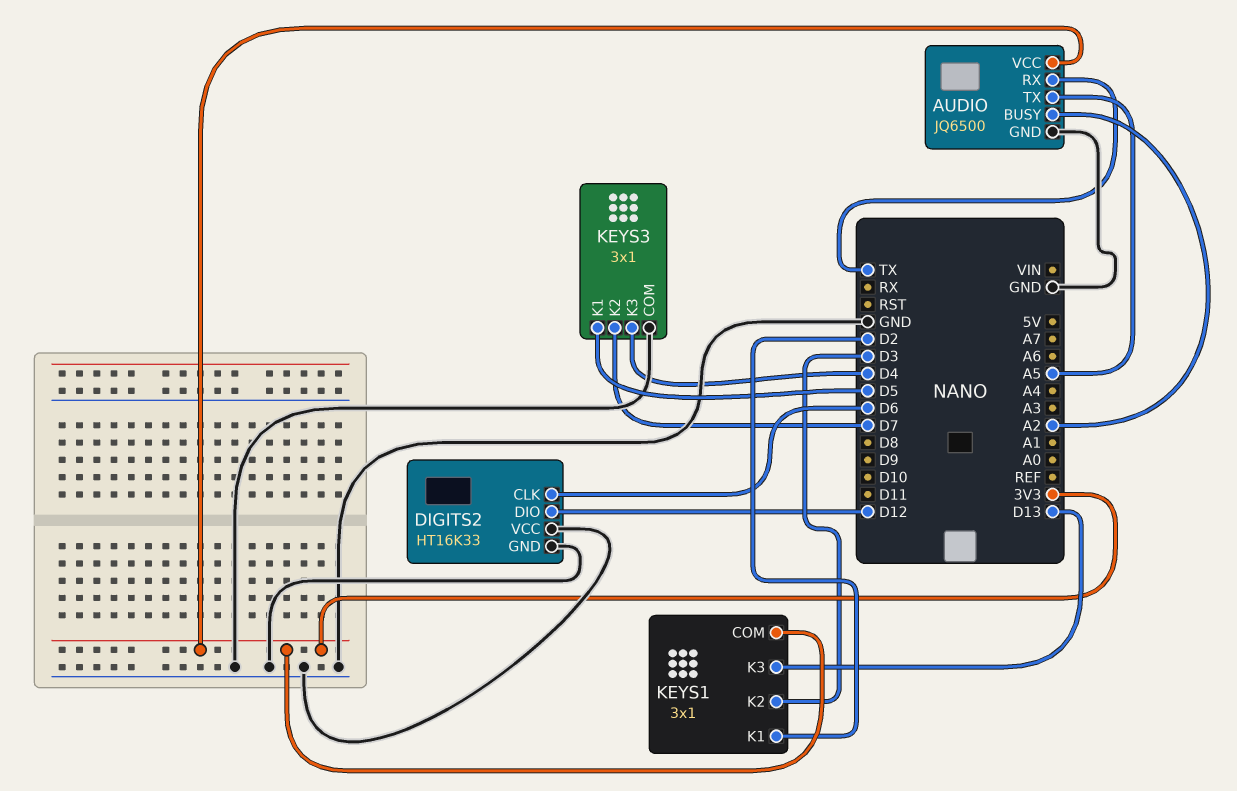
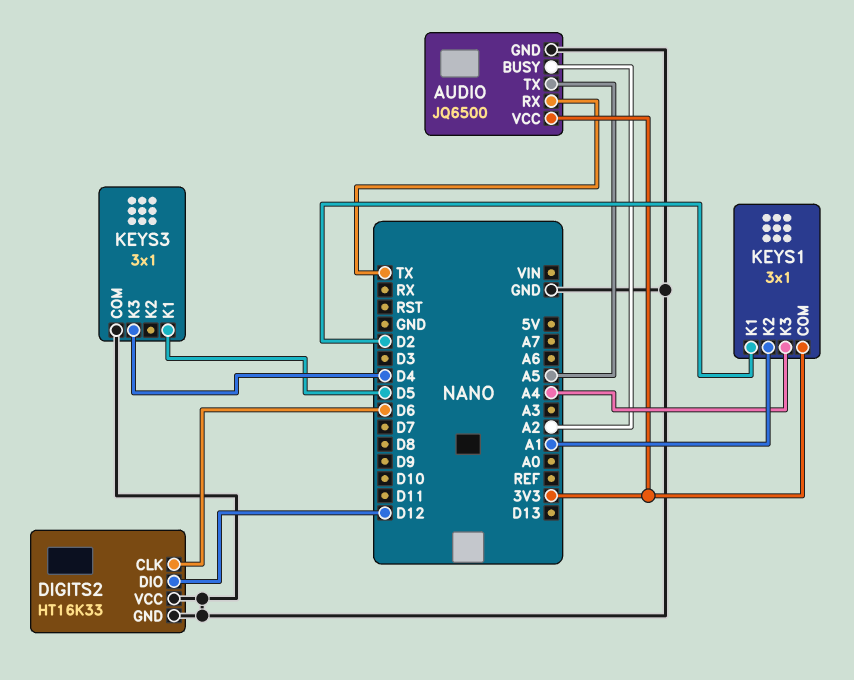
KEYS1 pin K2: D3 -> A1
KEYS1 pin K3: D13 -> A4
KEYS3 pin K2: D7 -> none

